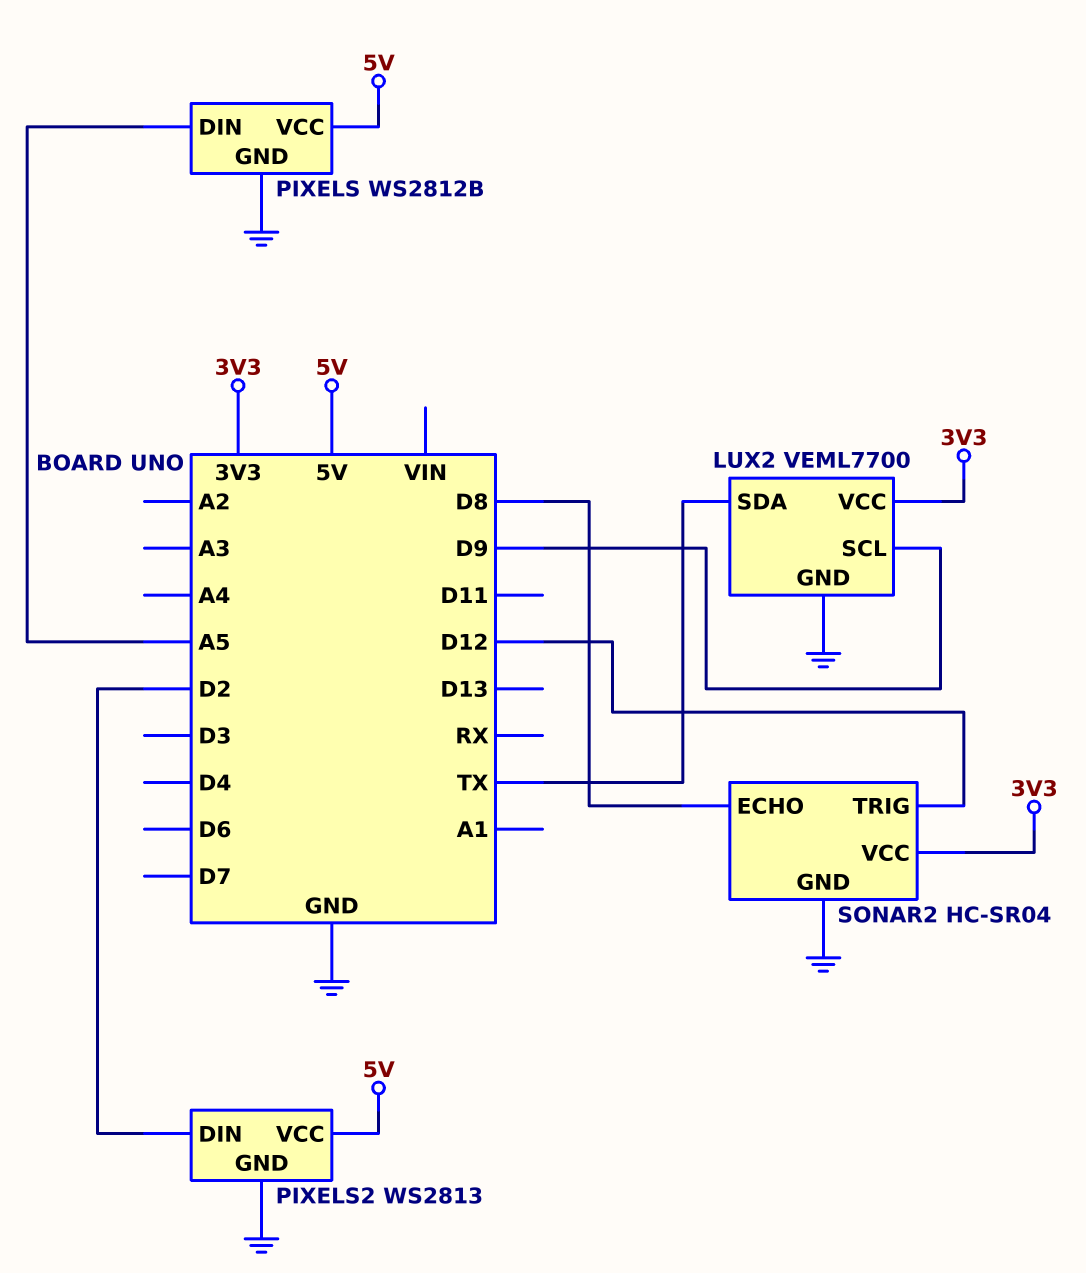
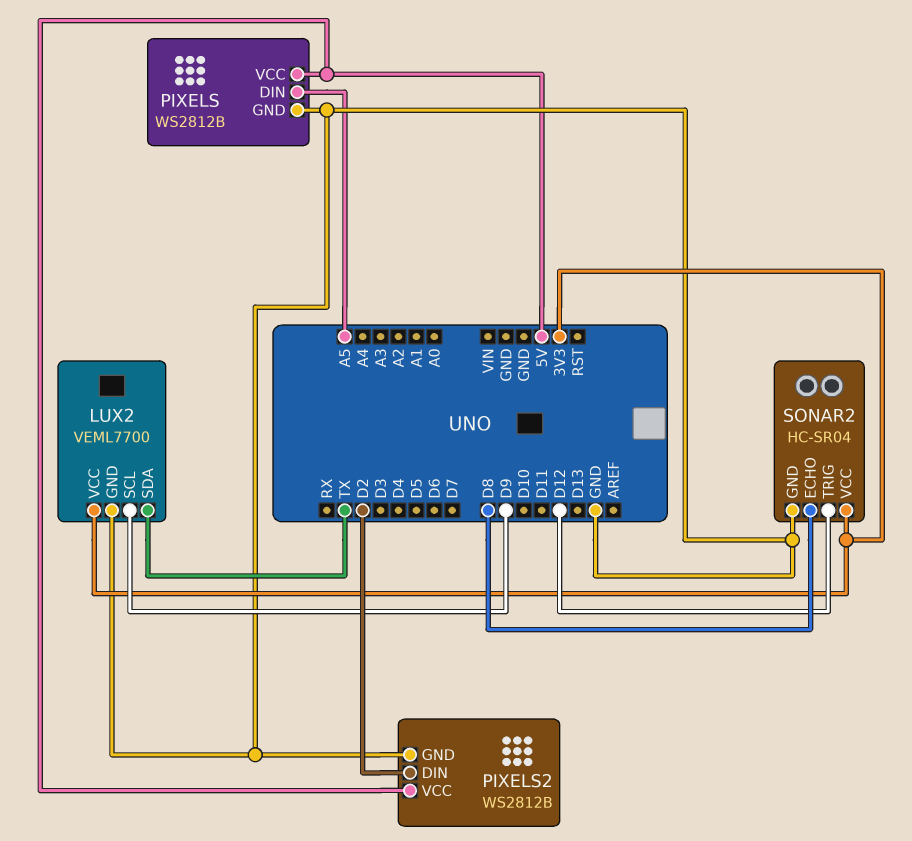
PIXELS2: WS2813 -> WS2812B

